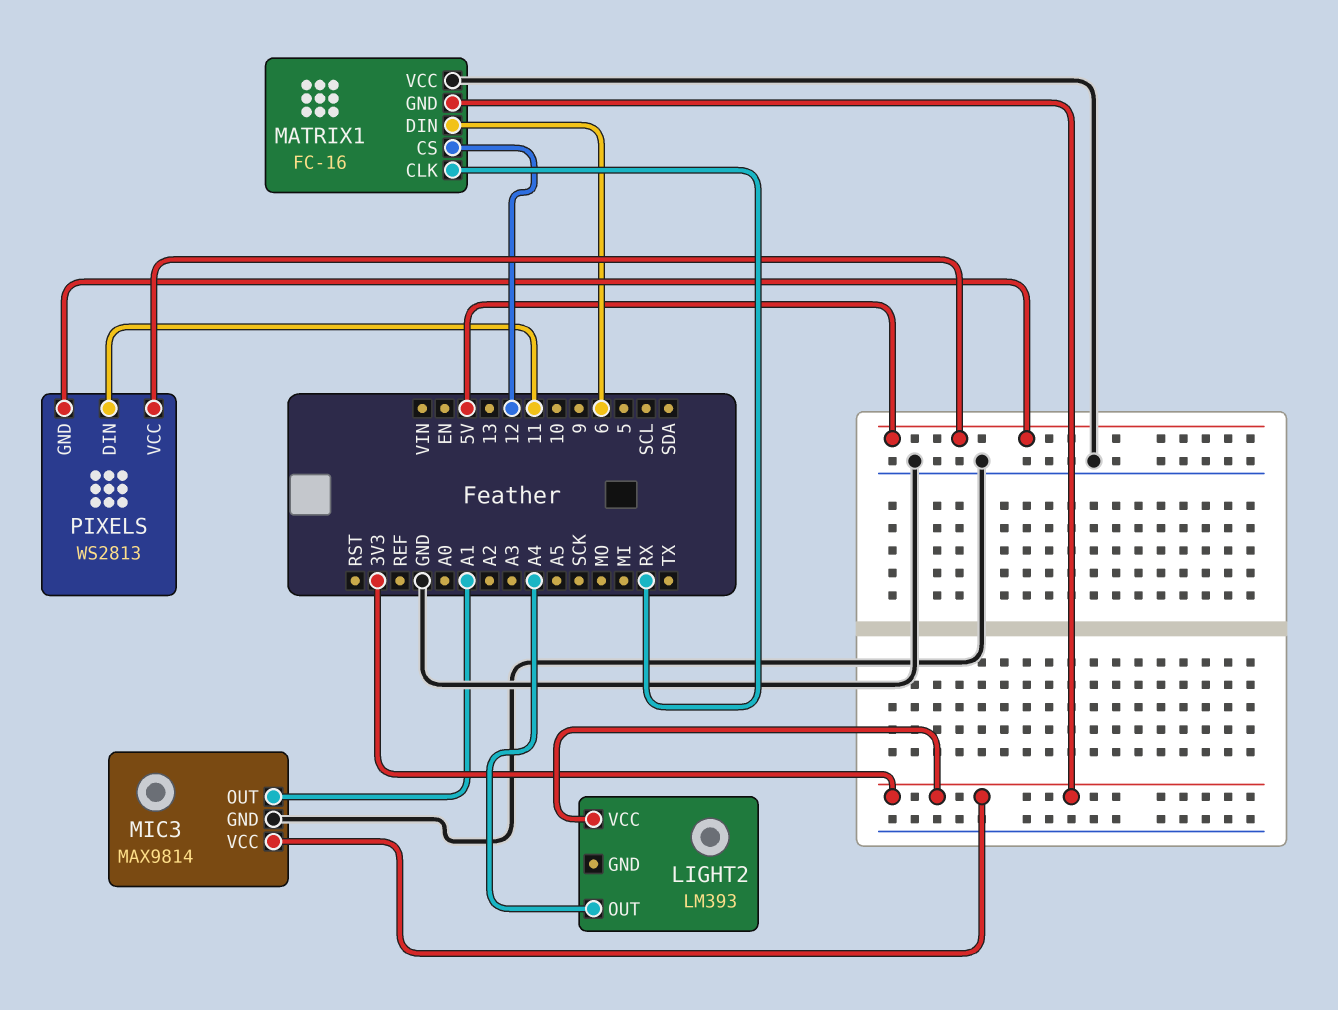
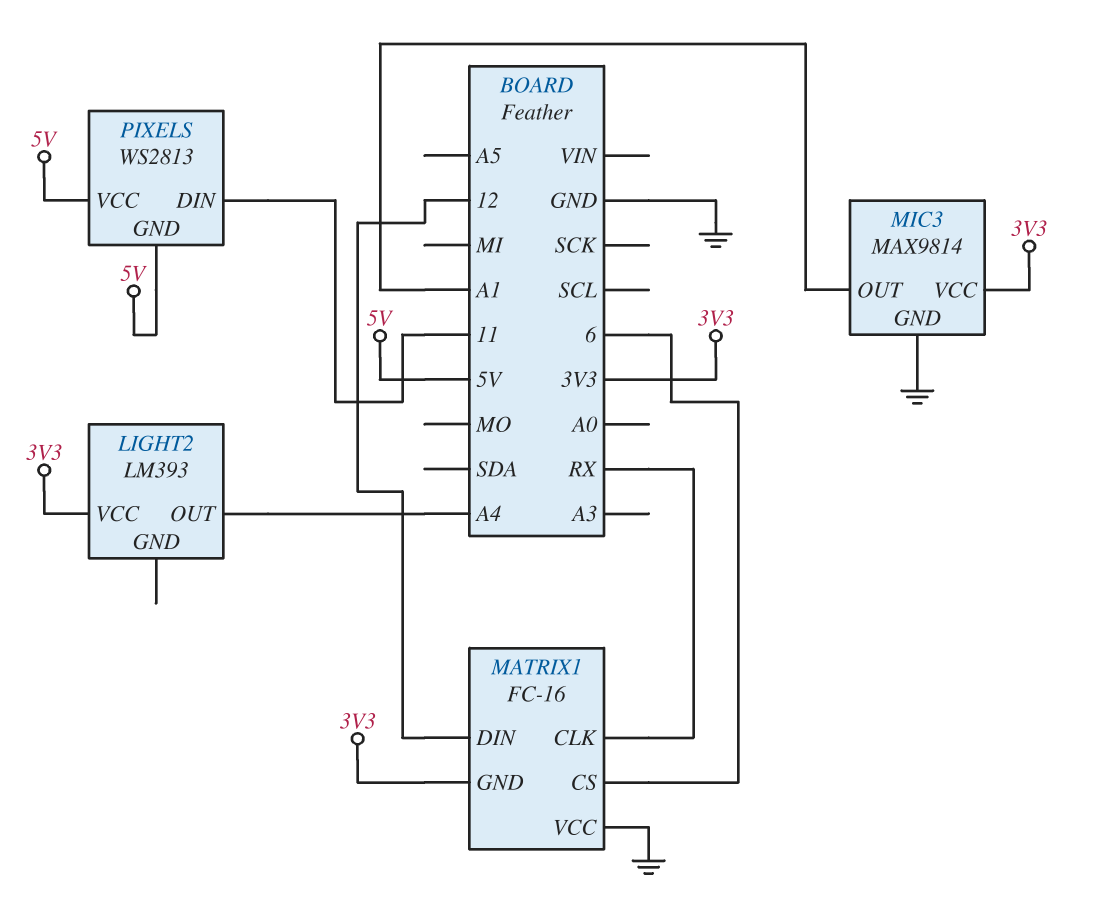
MATRIX1 pin CS: 12 -> 6
MATRIX1 pin DIN: 6 -> 12

